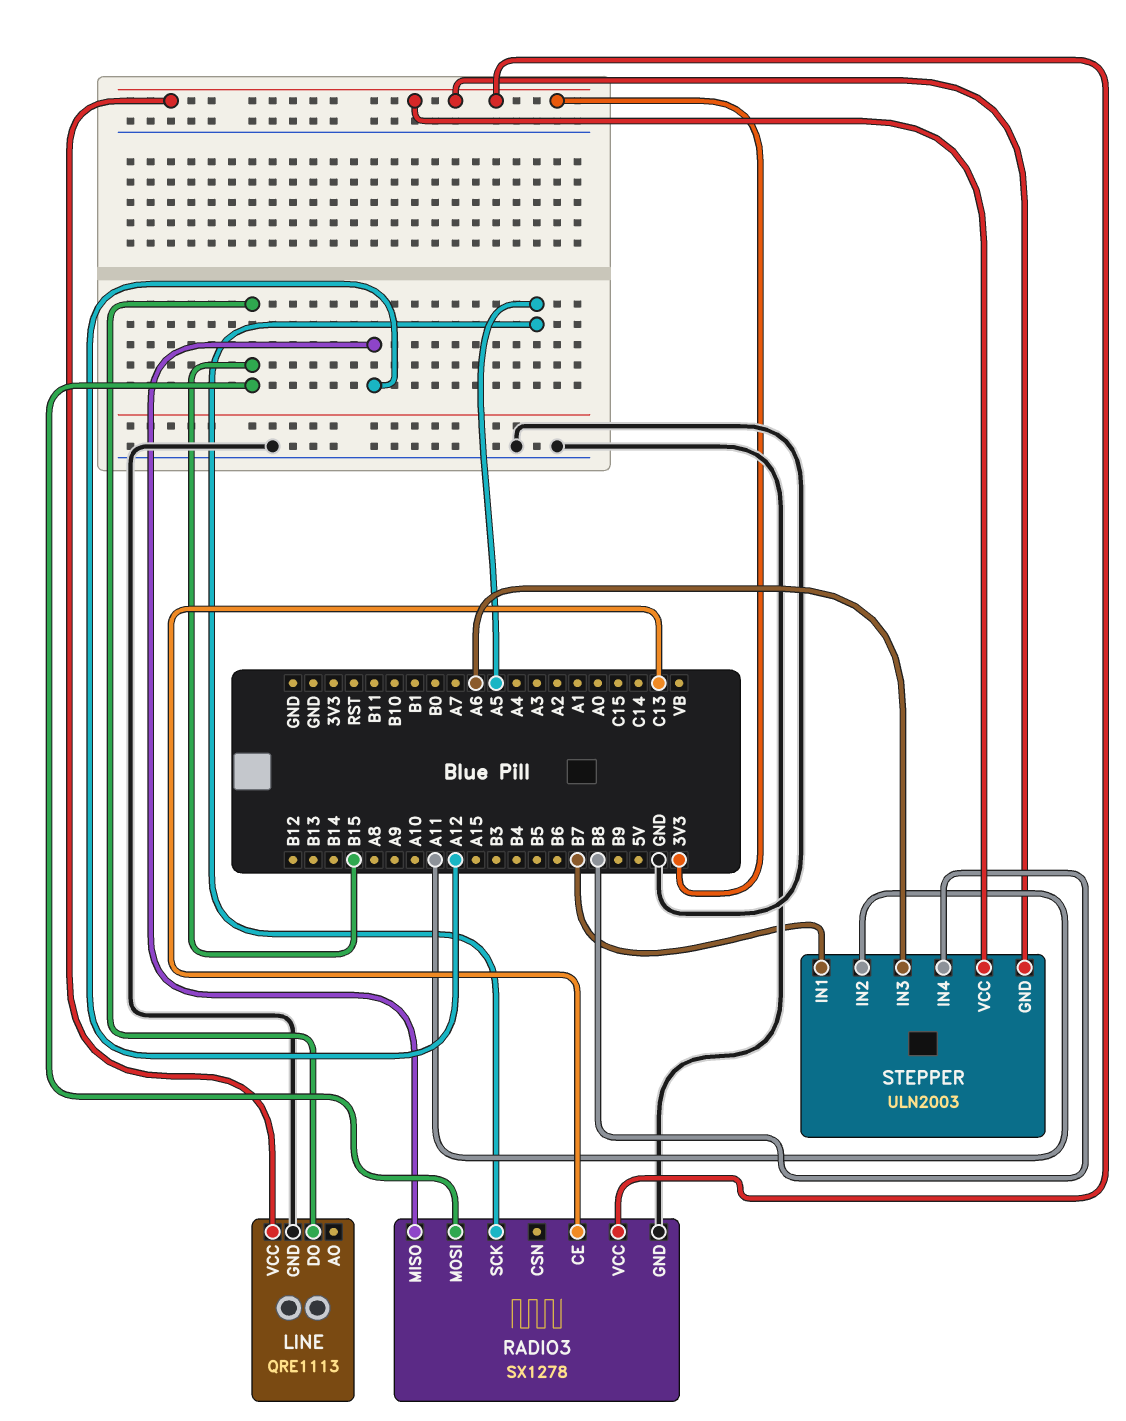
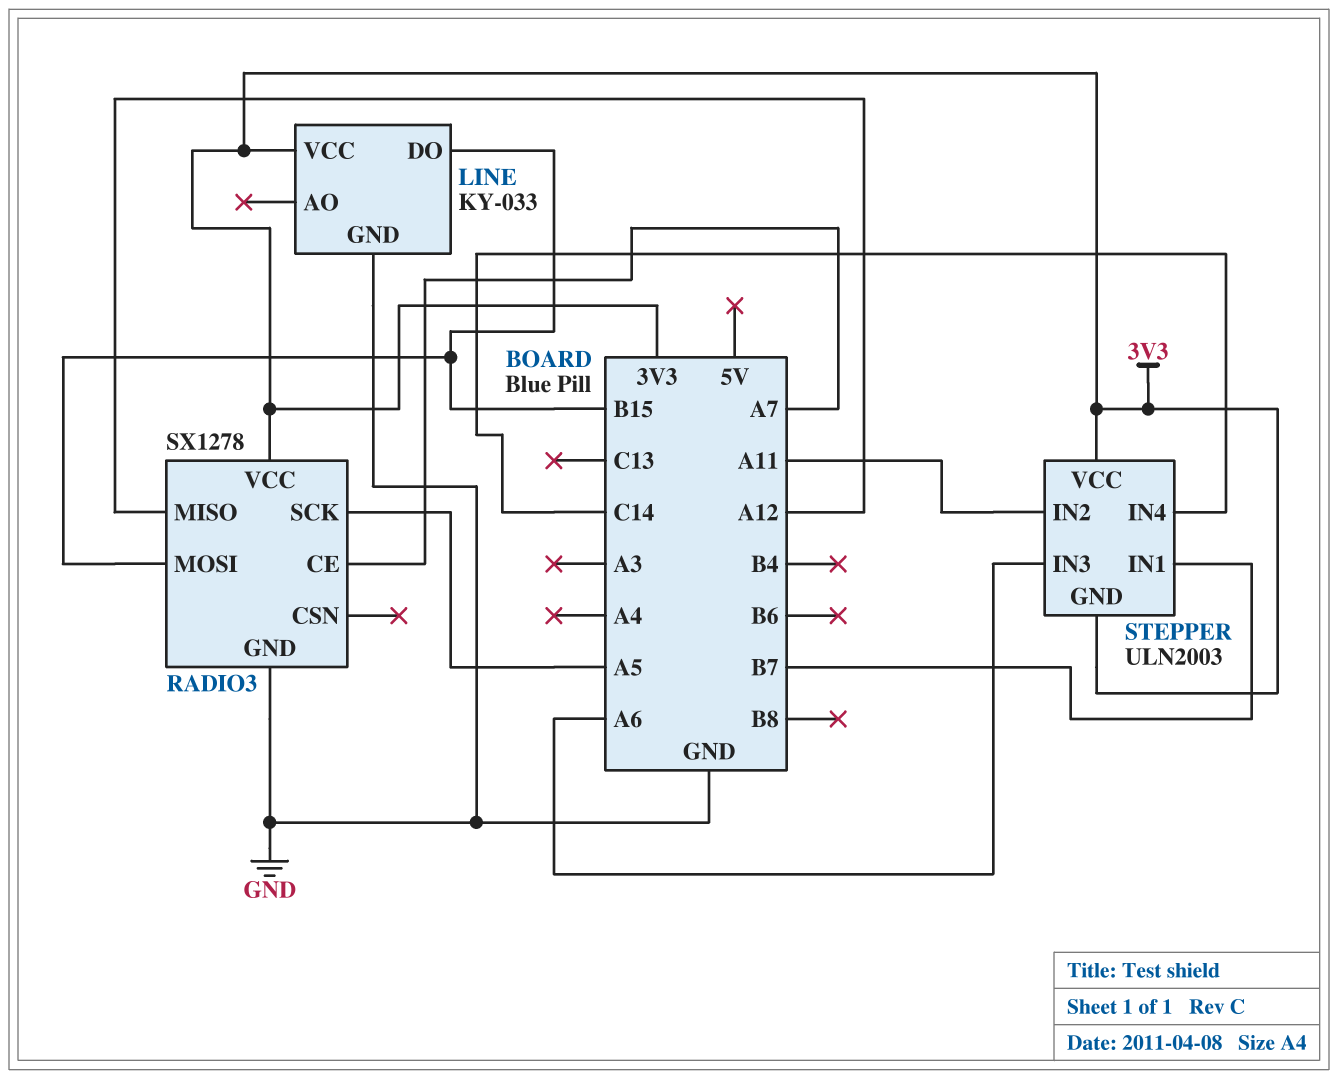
LINE: QRE1113 -> KY-033
RADIO3 pin CE: C13 -> A7
STEPPER pin IN4: B8 -> C14

